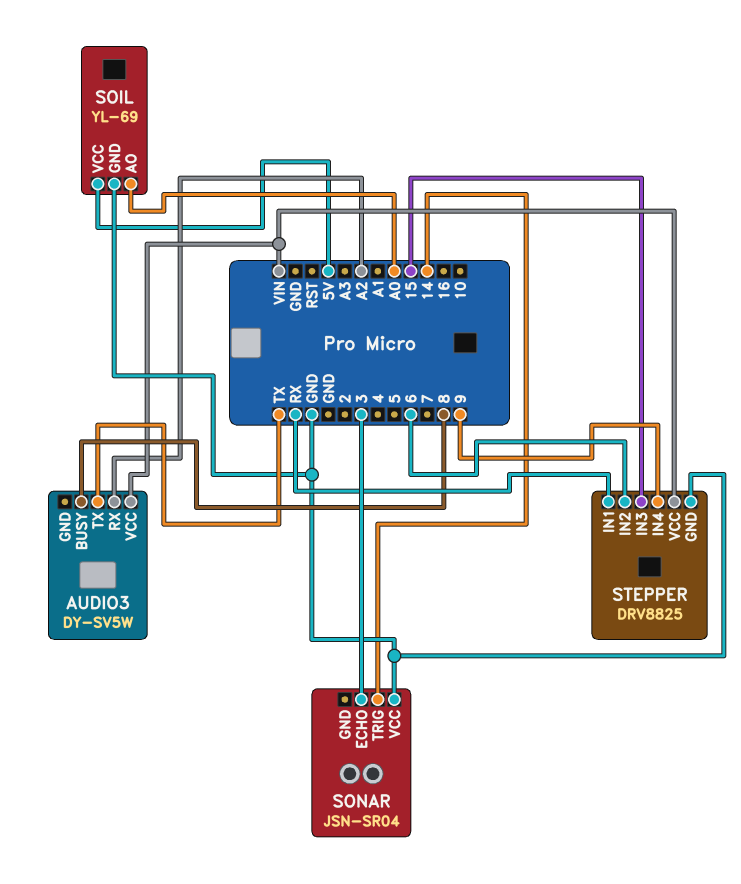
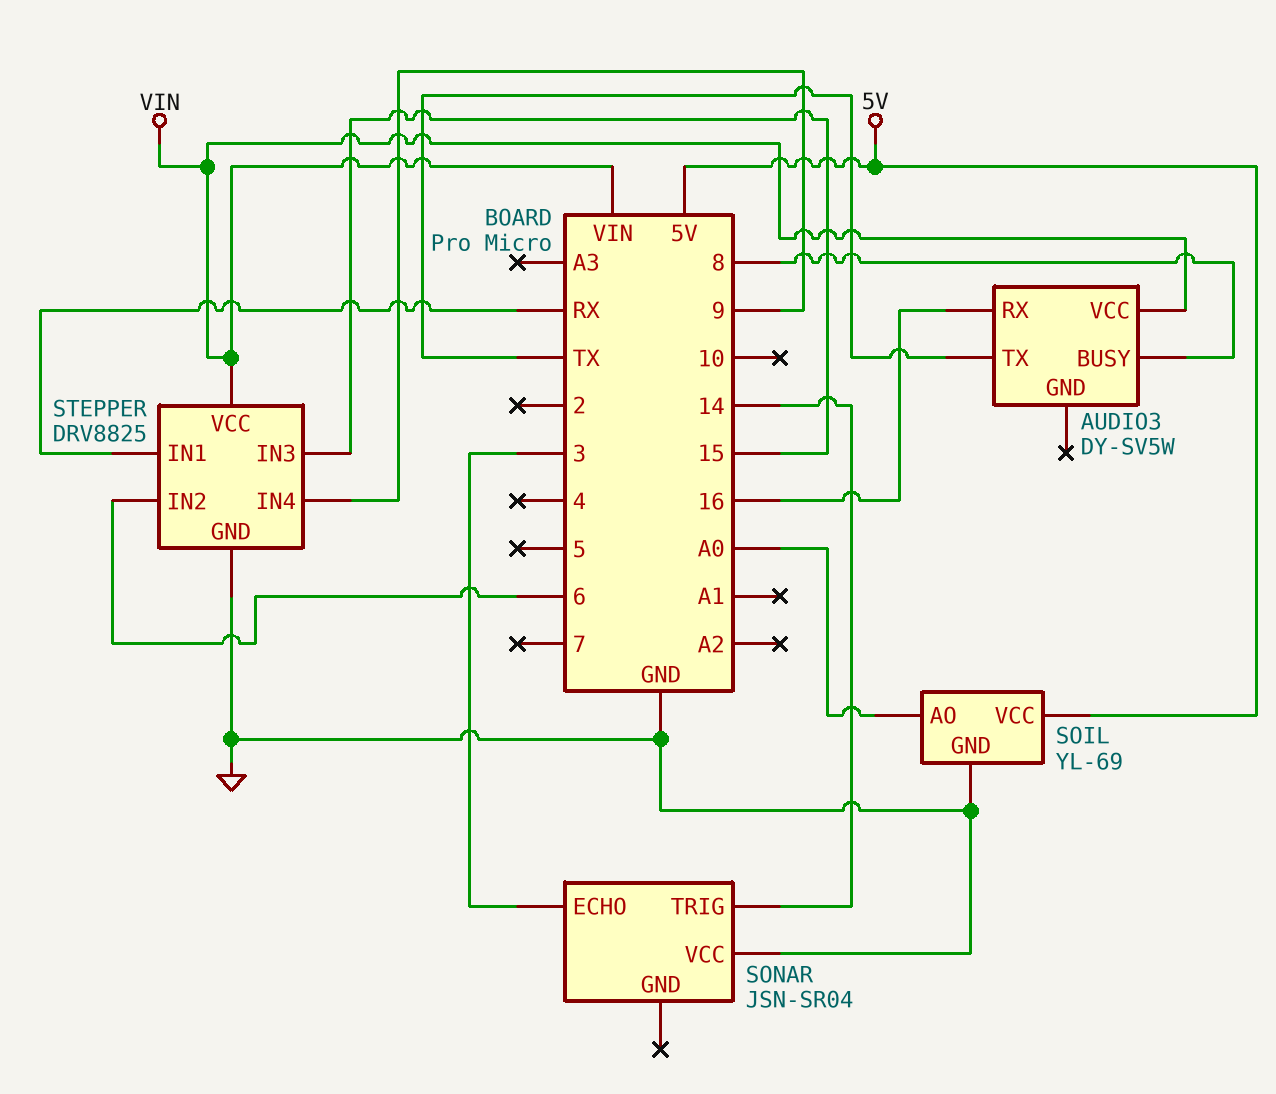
AUDIO3 pin RX: A2 -> 16

